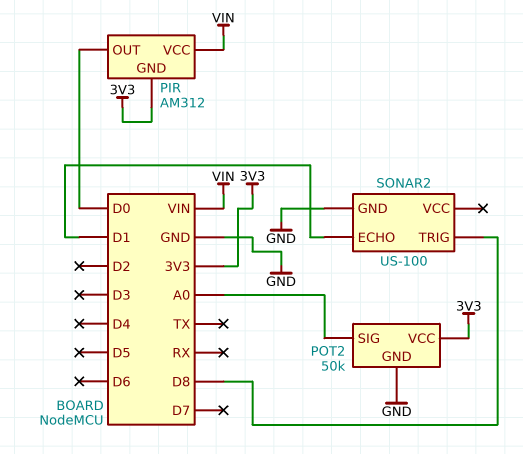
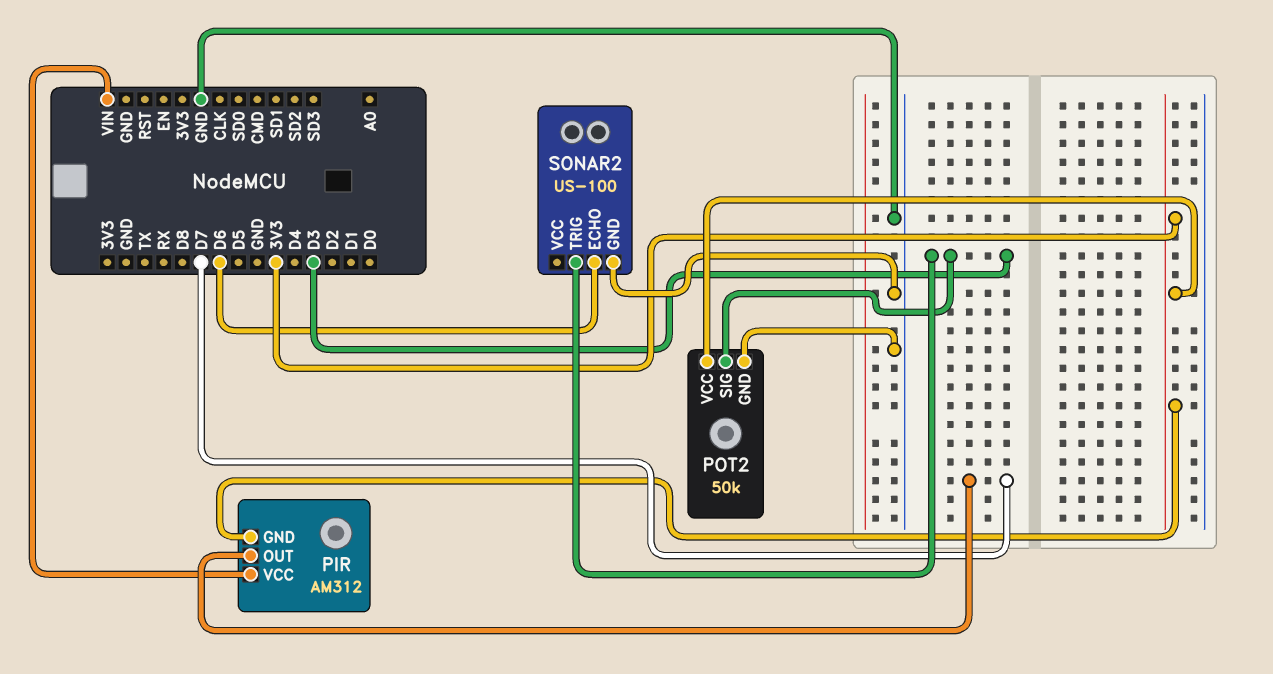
PIR pin OUT: D0 -> D7
POT2 pin SIG: A0 -> D3
SONAR2 pin ECHO: D1 -> D6
SONAR2 pin TRIG: D8 -> D3

